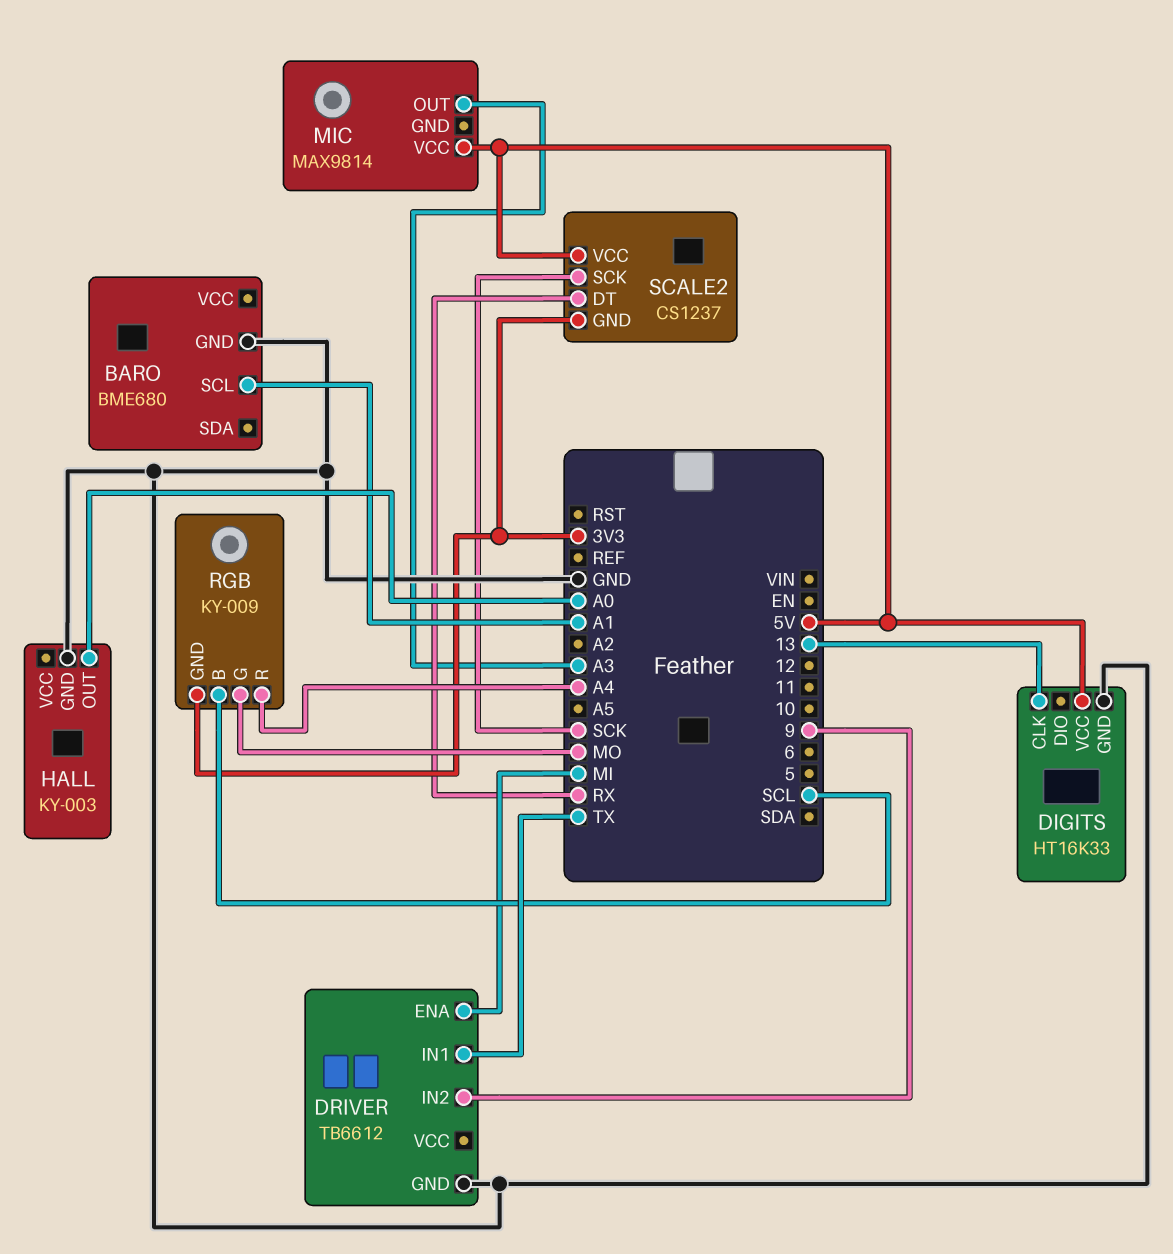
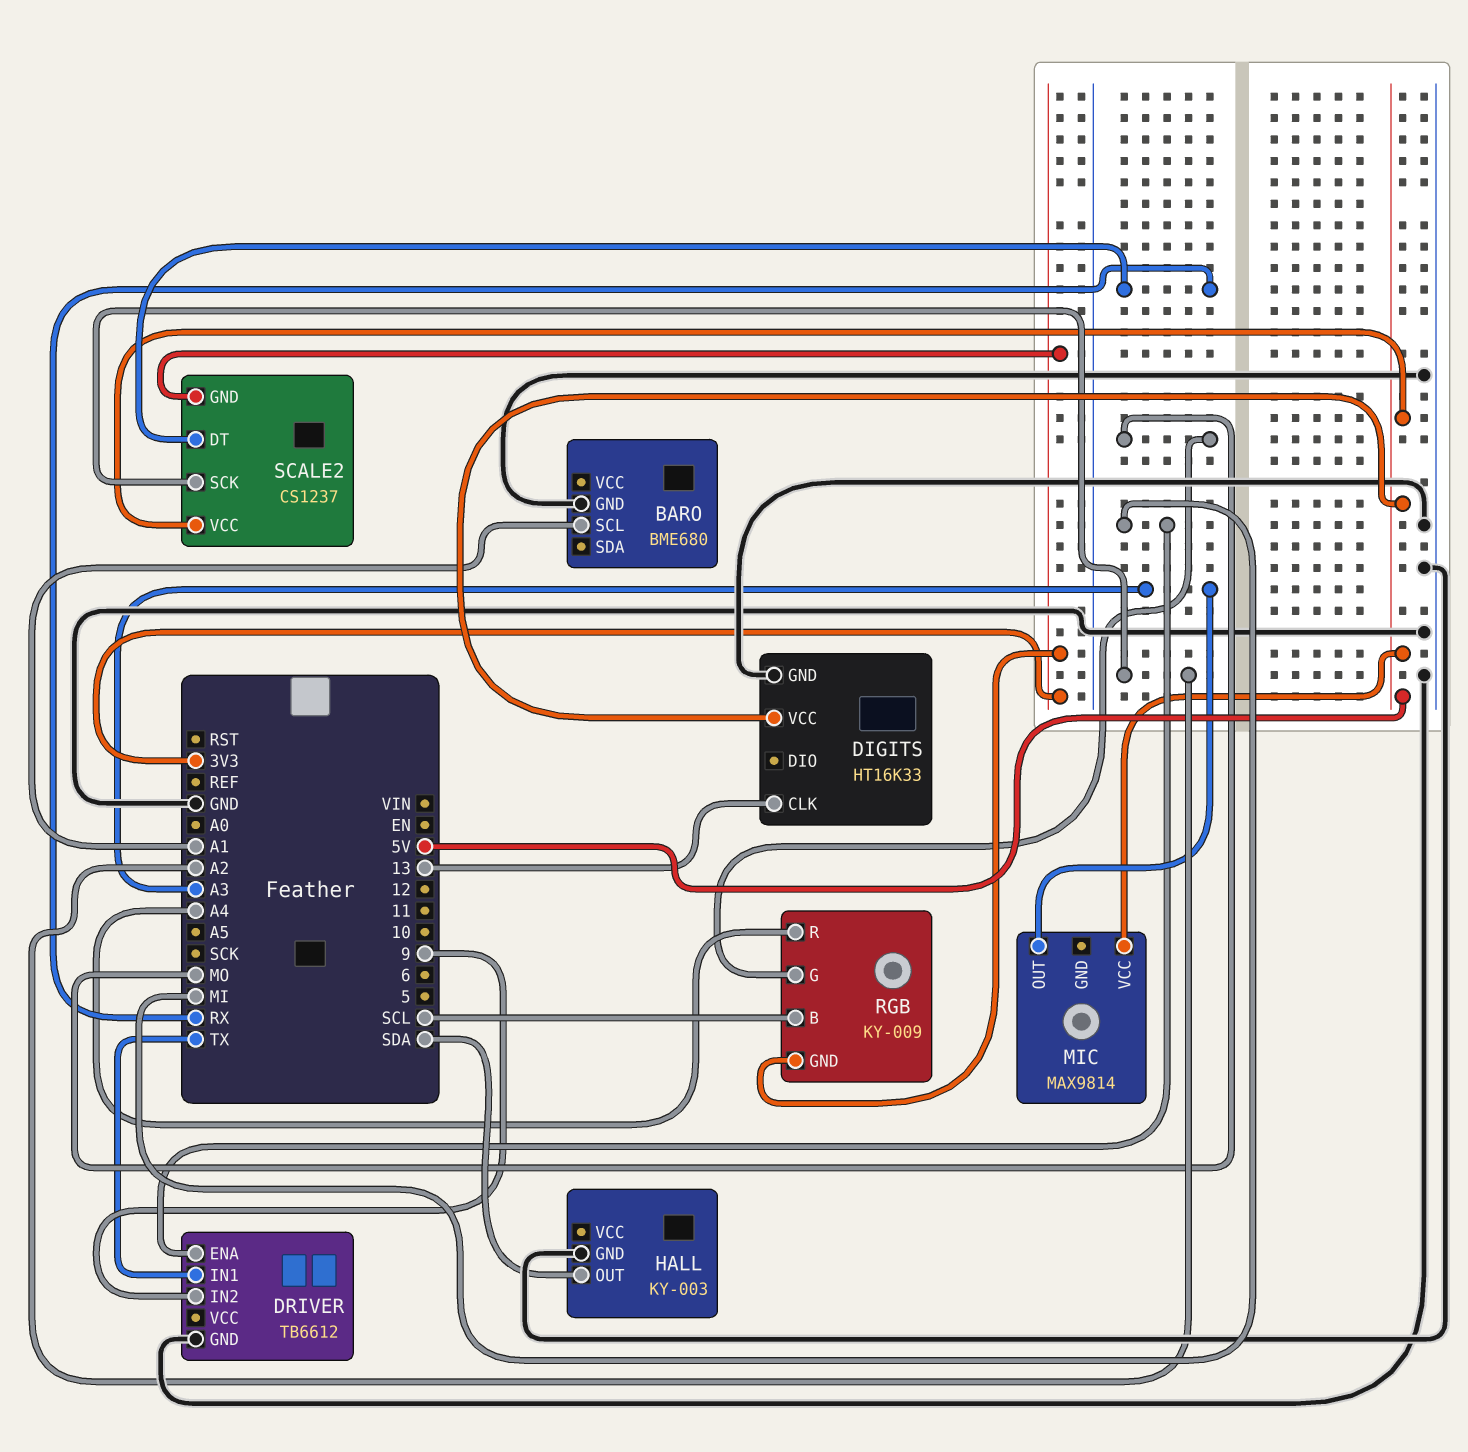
HALL pin OUT: A0 -> SDA
SCALE2 pin SCK: SCK -> A2

